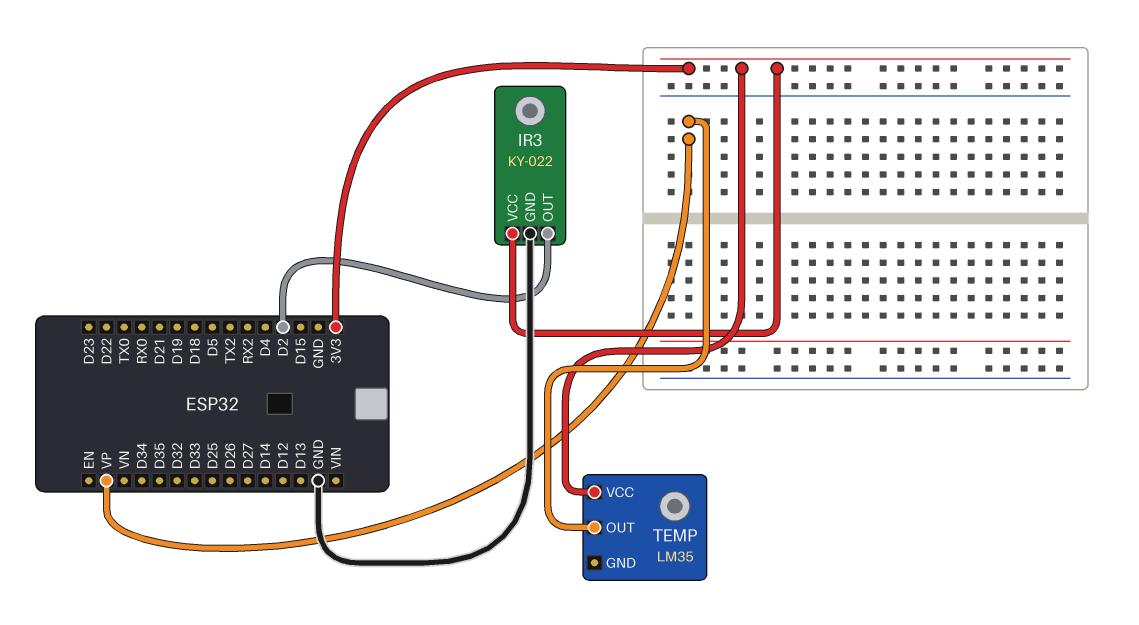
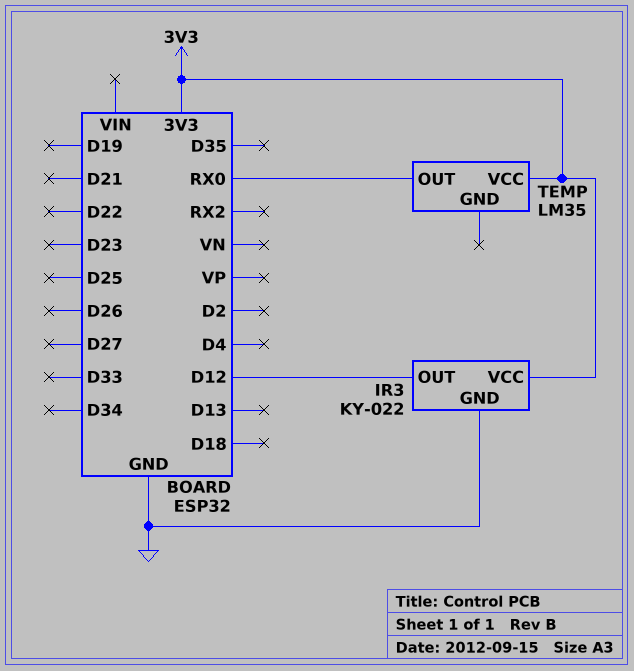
IR3 pin OUT: D2 -> D12
TEMP pin OUT: VP -> RX0

